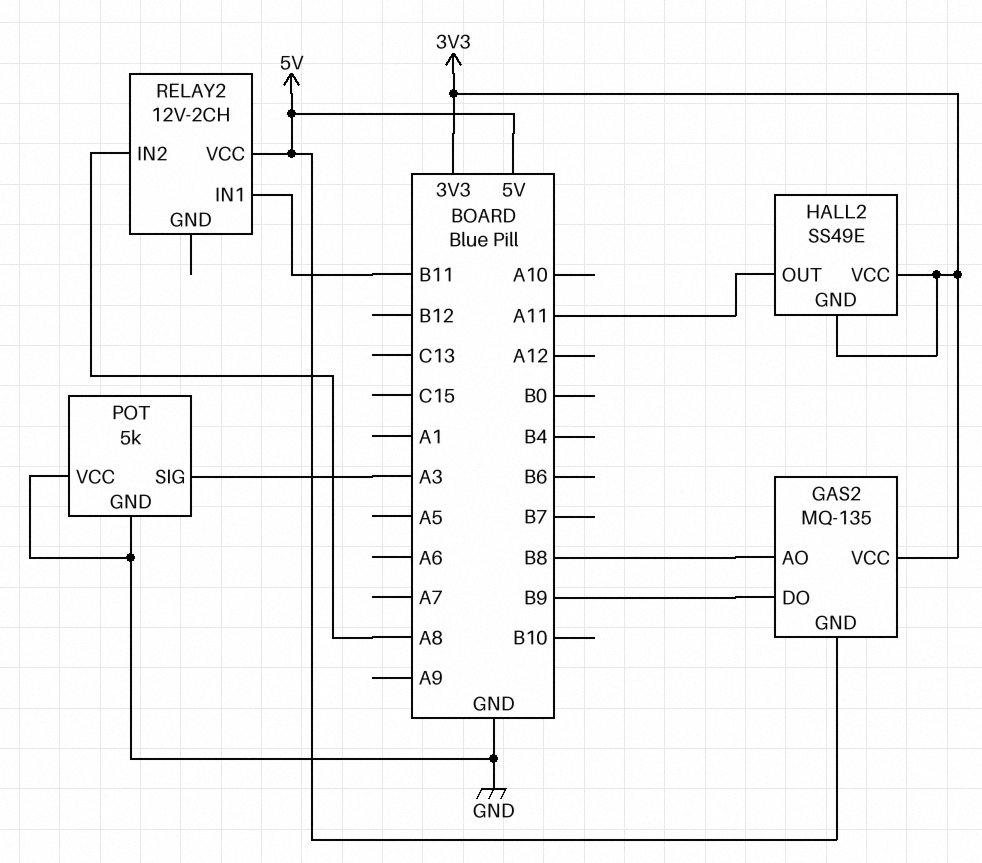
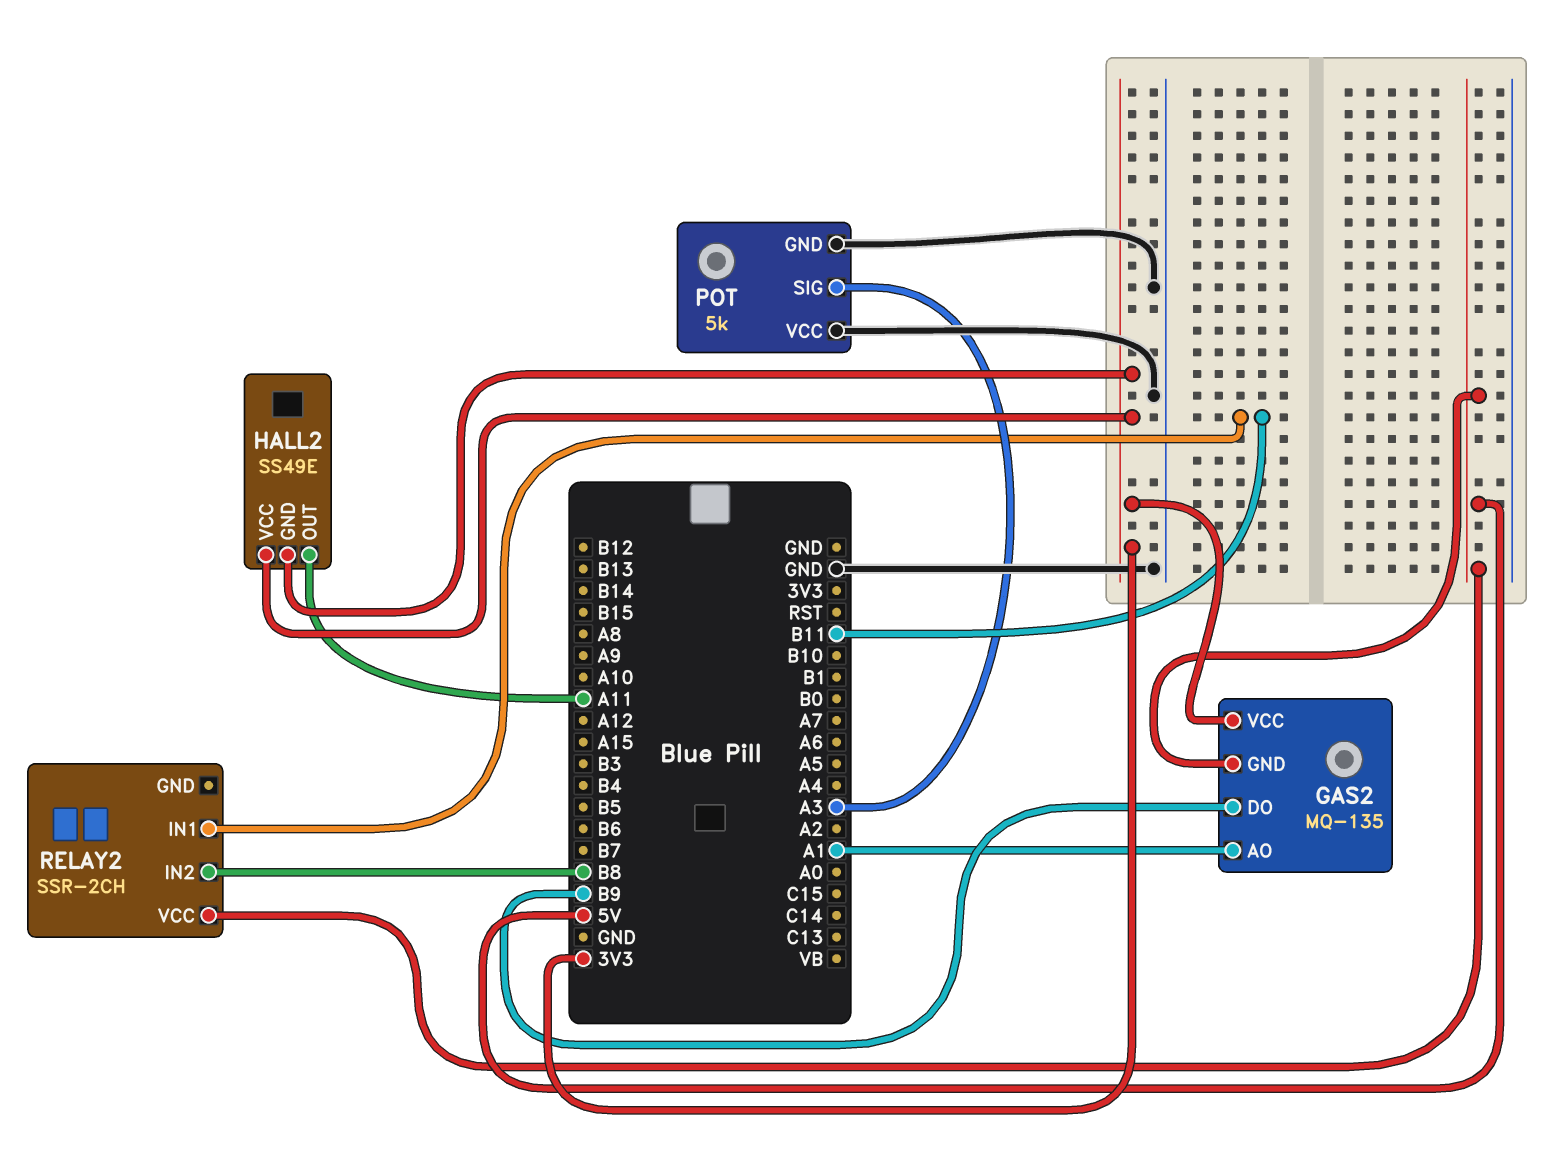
GAS2 pin AO: B8 -> A1
RELAY2: 12V-2CH -> SSR-2CH
RELAY2 pin IN2: A8 -> B8

